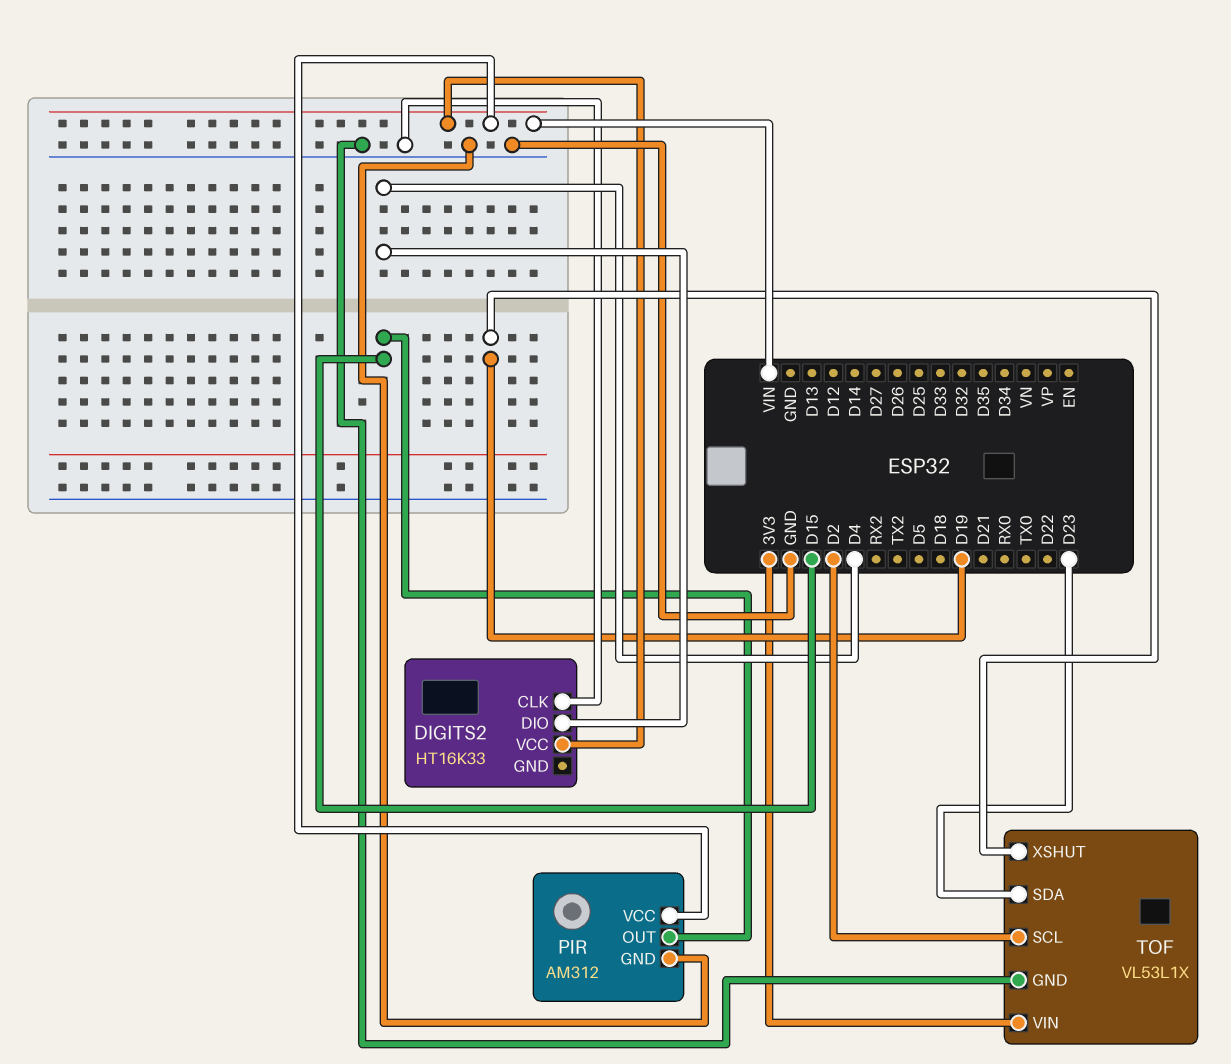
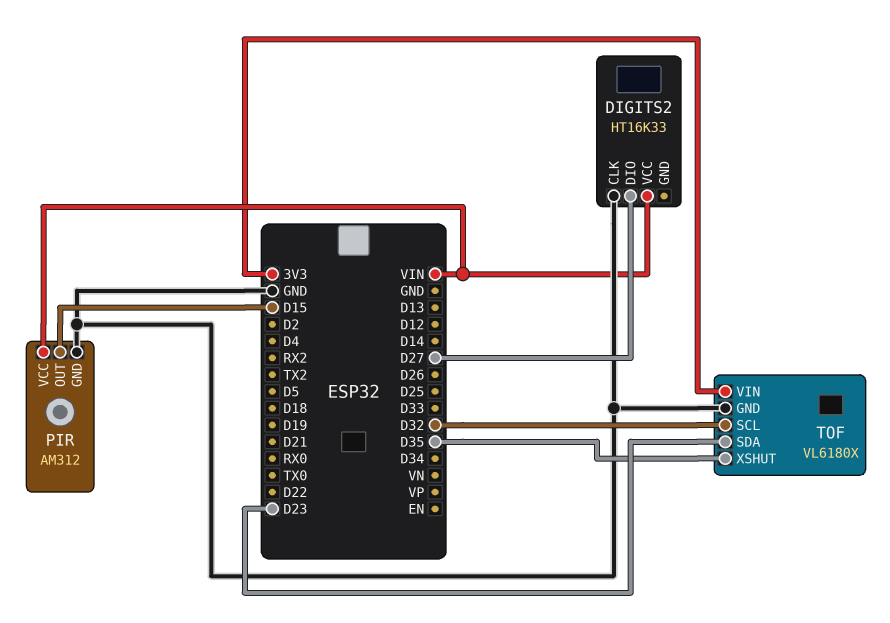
DIGITS2 pin DIO: D4 -> D27
TOF: VL53L1X -> VL6180X
TOF pin SCL: D2 -> D32
TOF pin XSHUT: D19 -> D35

